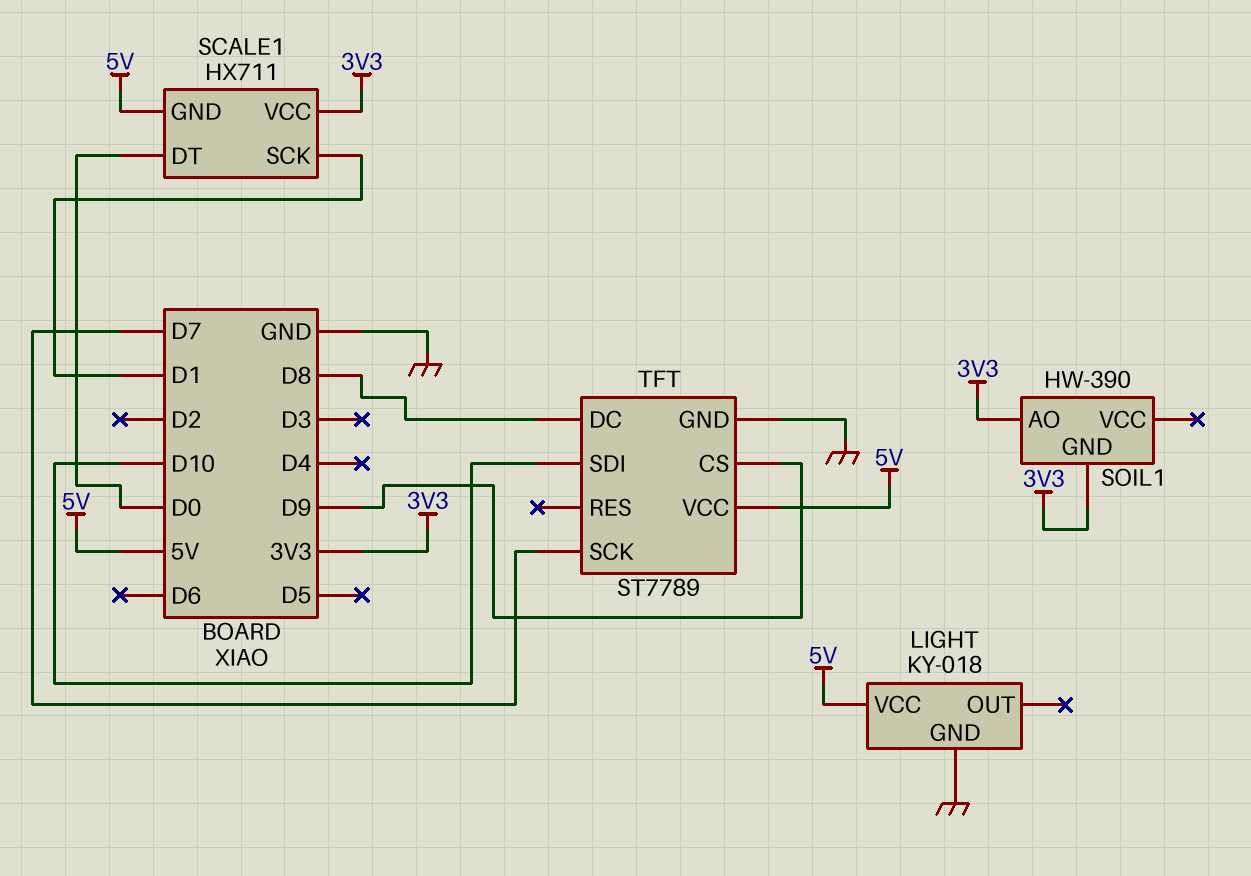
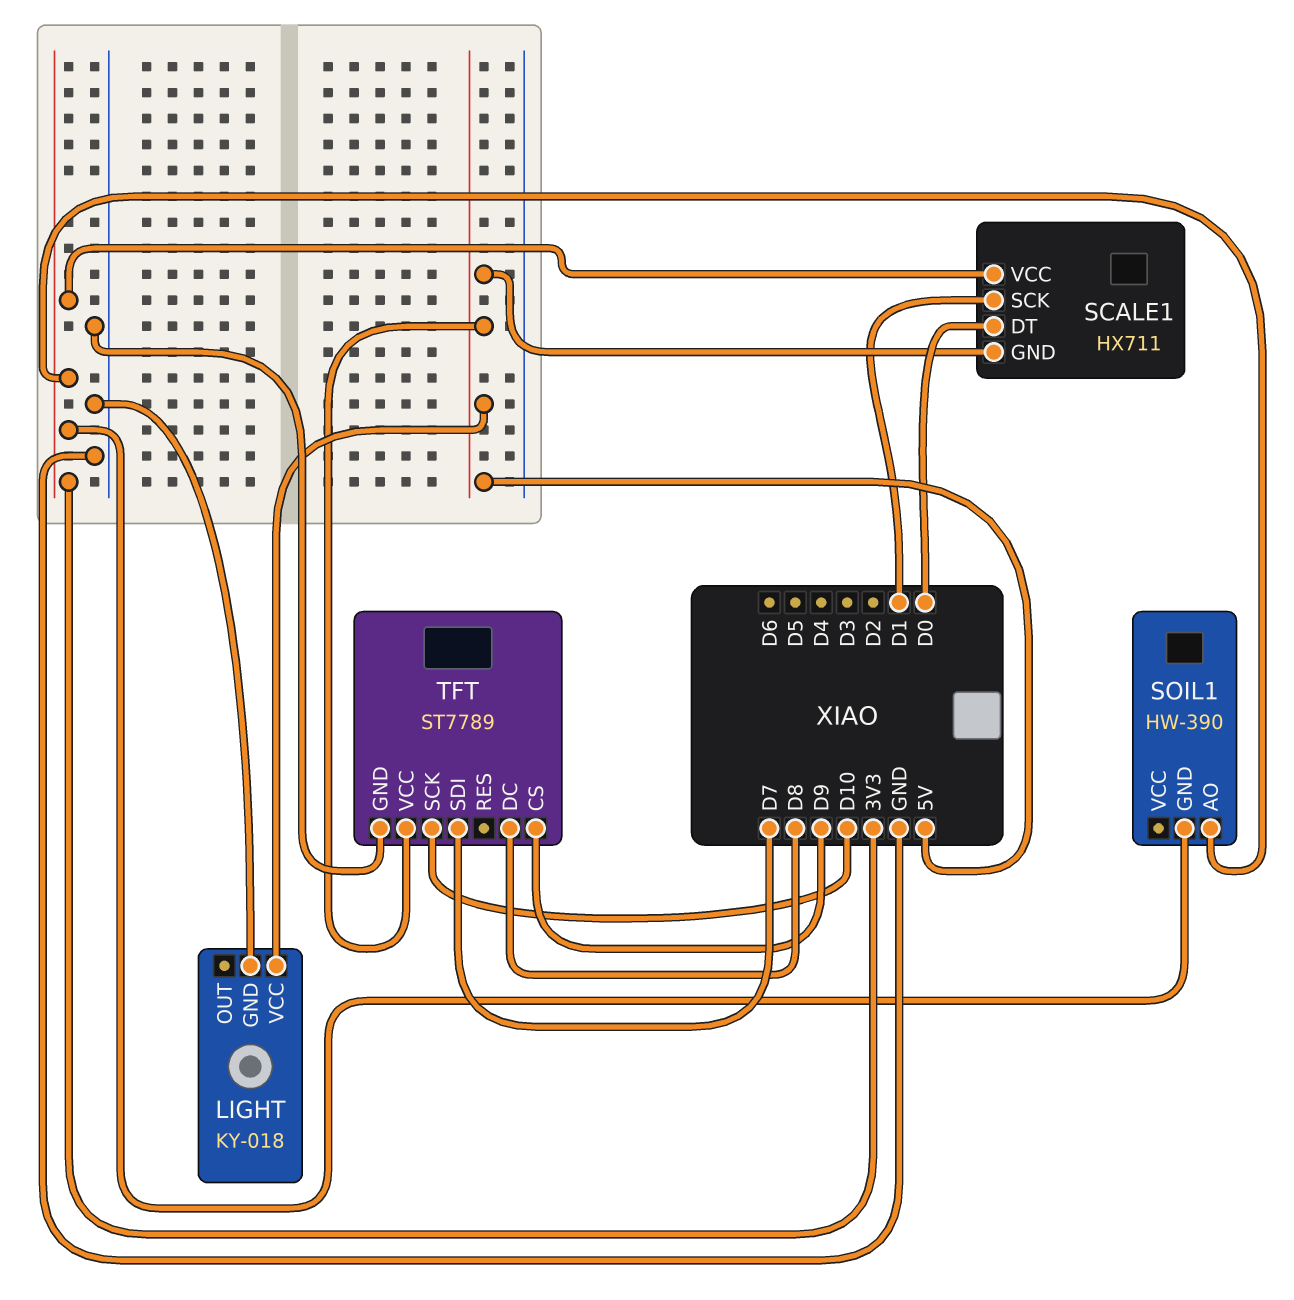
TFT pin SCK: D7 -> D10
TFT pin SDI: D10 -> D7

